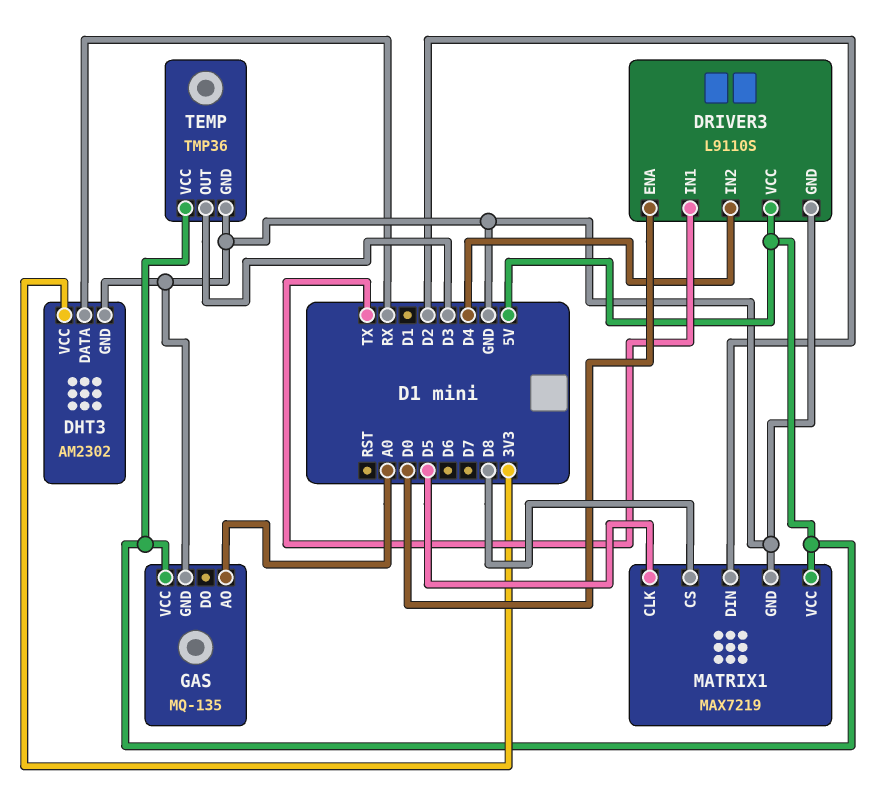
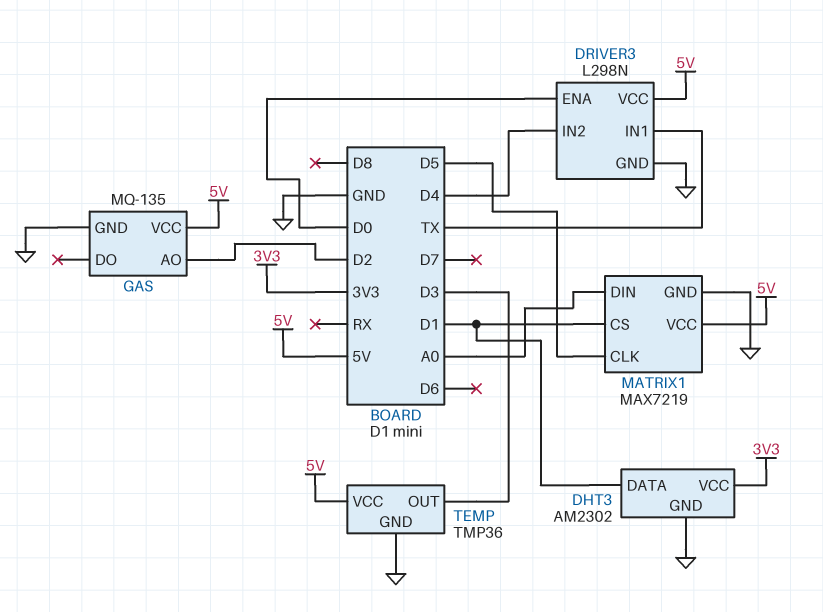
DHT3 pin DATA: RX -> D1
DRIVER3: L9110S -> L298N
GAS pin AO: A0 -> D2
MATRIX1 pin CS: D8 -> D1
MATRIX1 pin DIN: D2 -> A0

